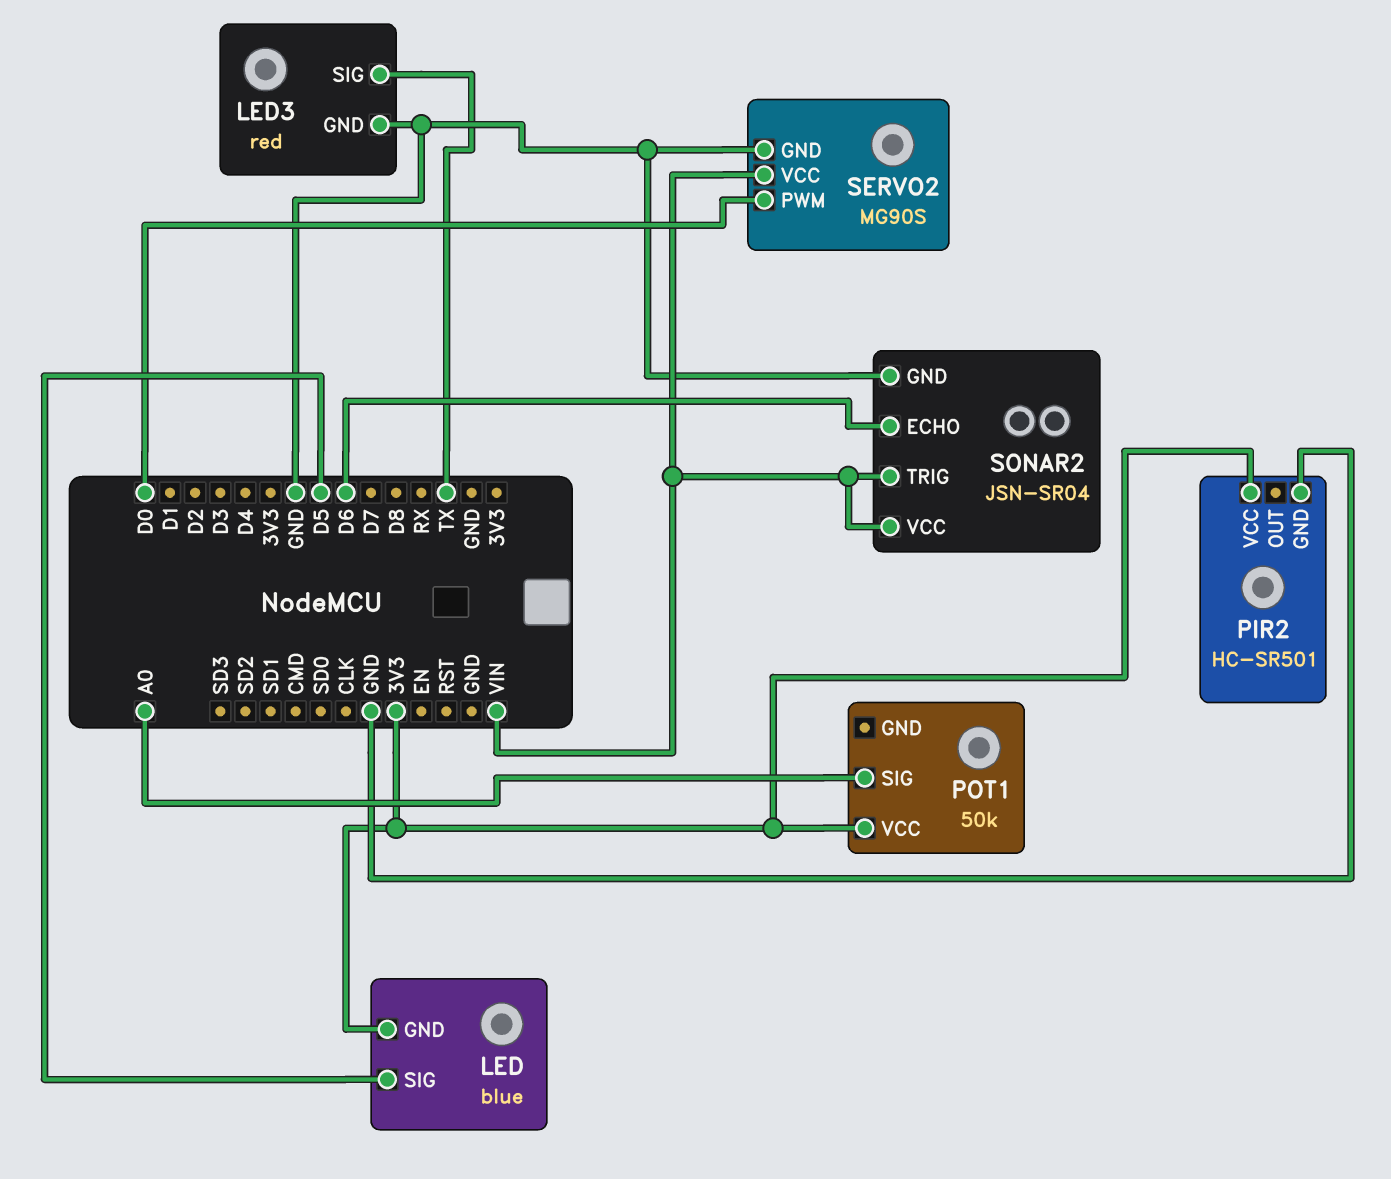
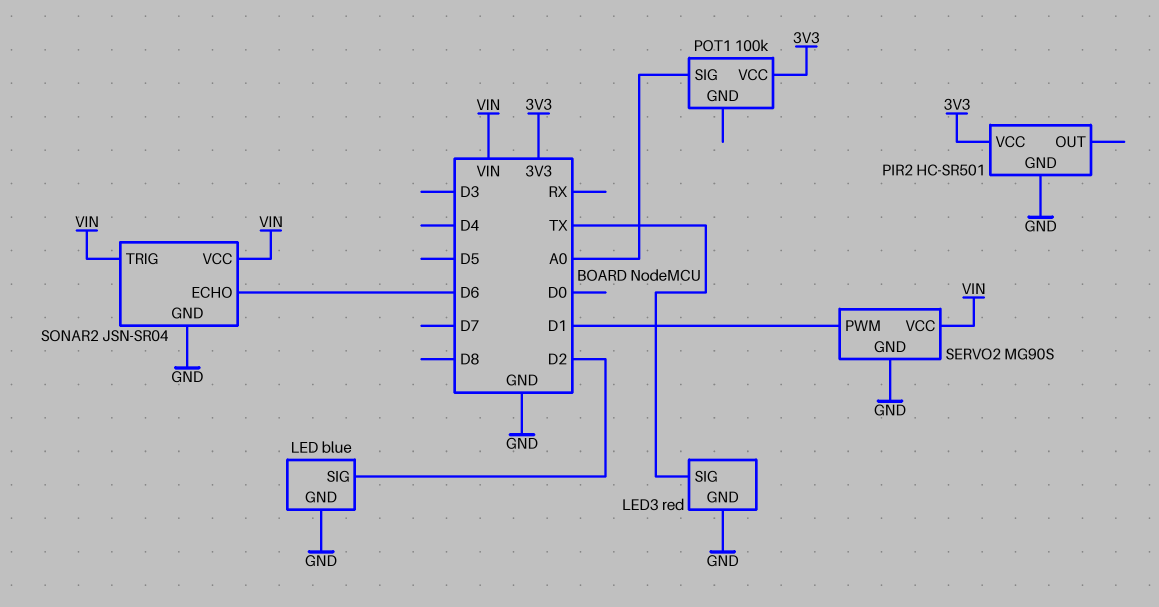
LED pin GND: 3V3 -> GND
LED pin SIG: D5 -> D2
POT1: 50k -> 100k
SERVO2 pin PWM: D0 -> D1

